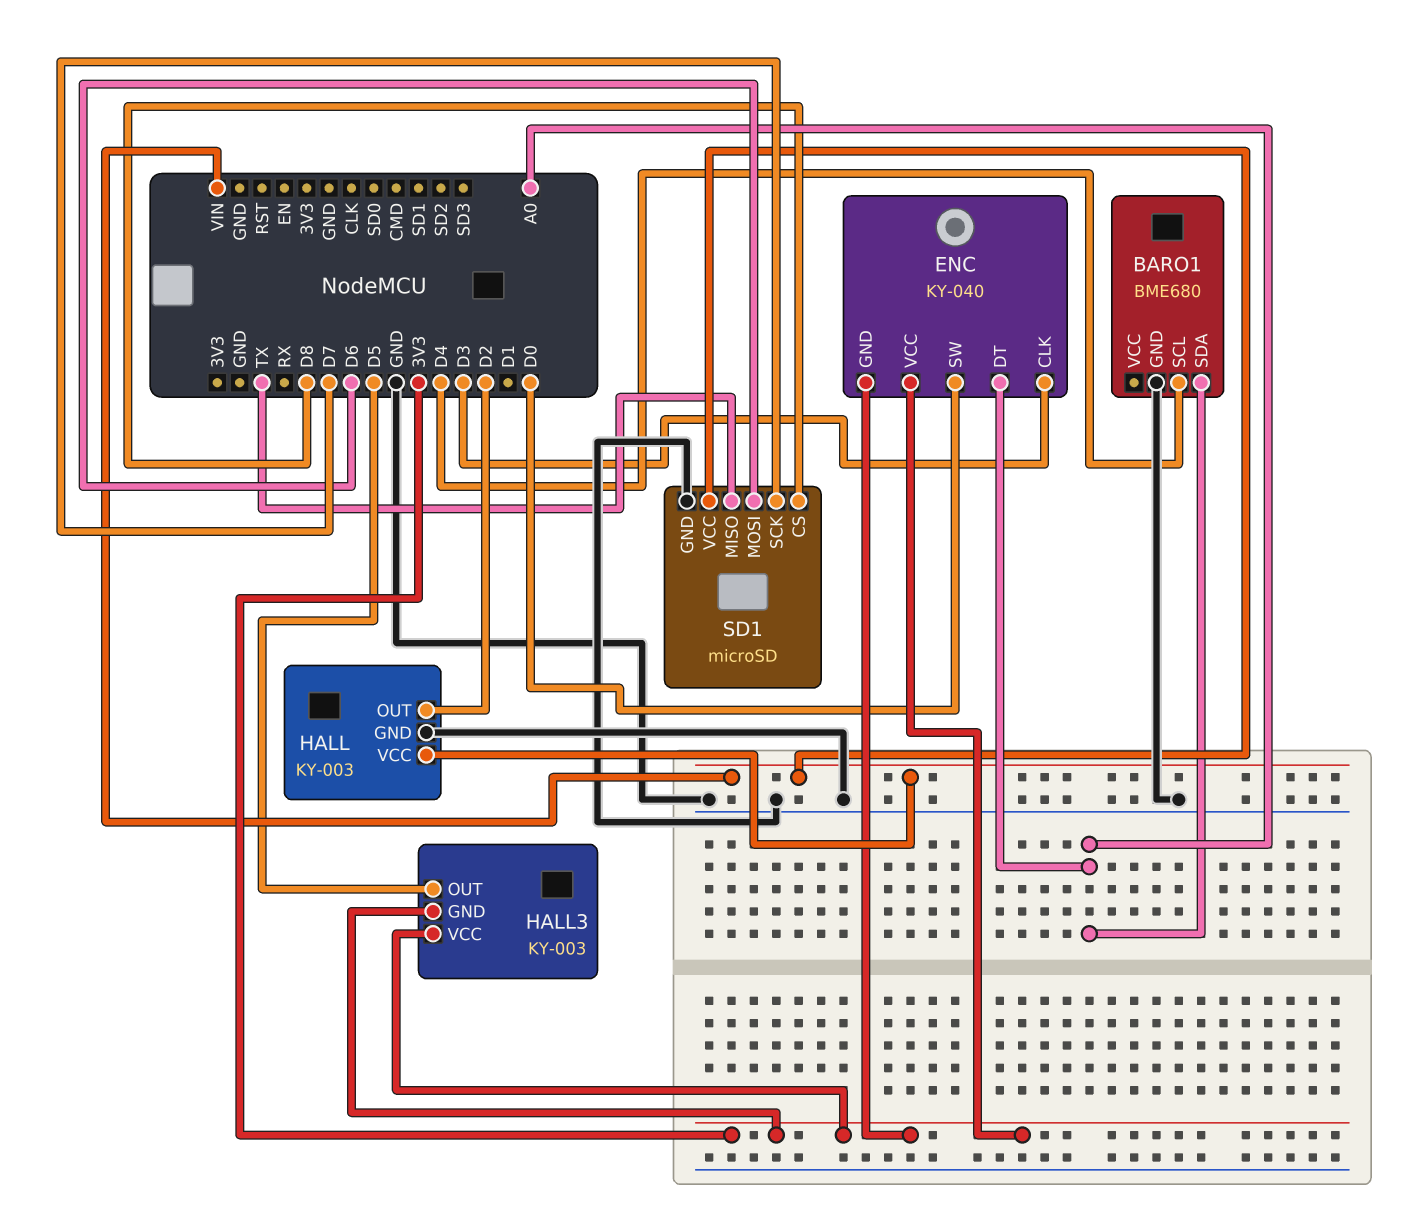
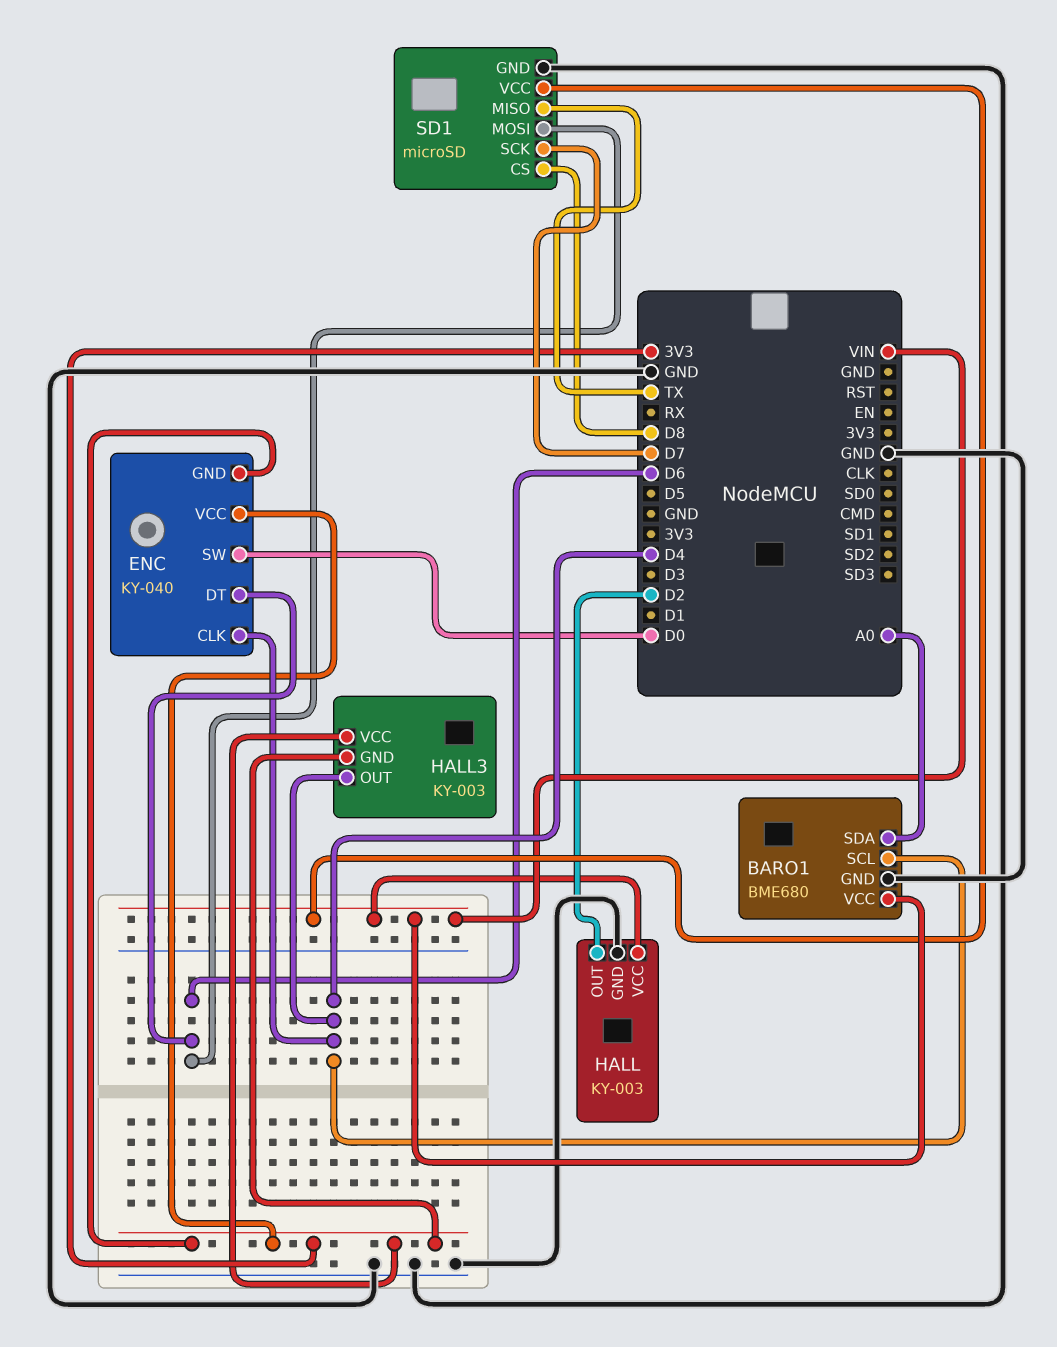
BARO1 pin VCC: none -> VIN
ENC pin CLK: D3 -> D4
ENC pin DT: A0 -> D6
HALL3 pin OUT: D5 -> D4

